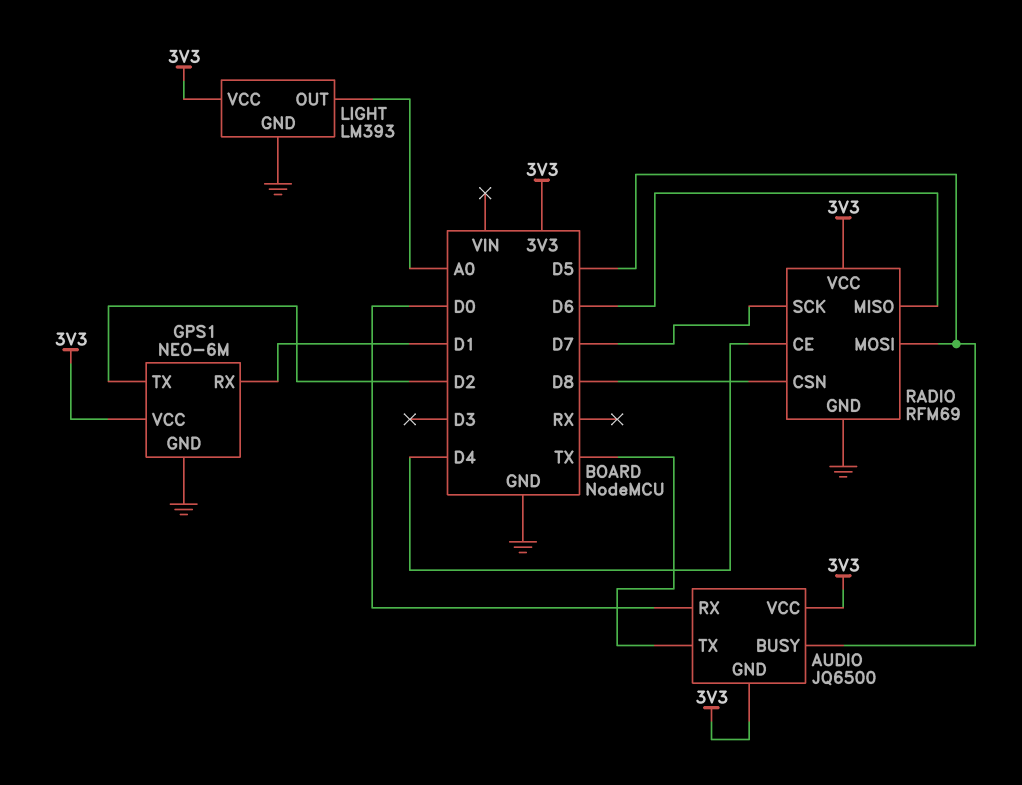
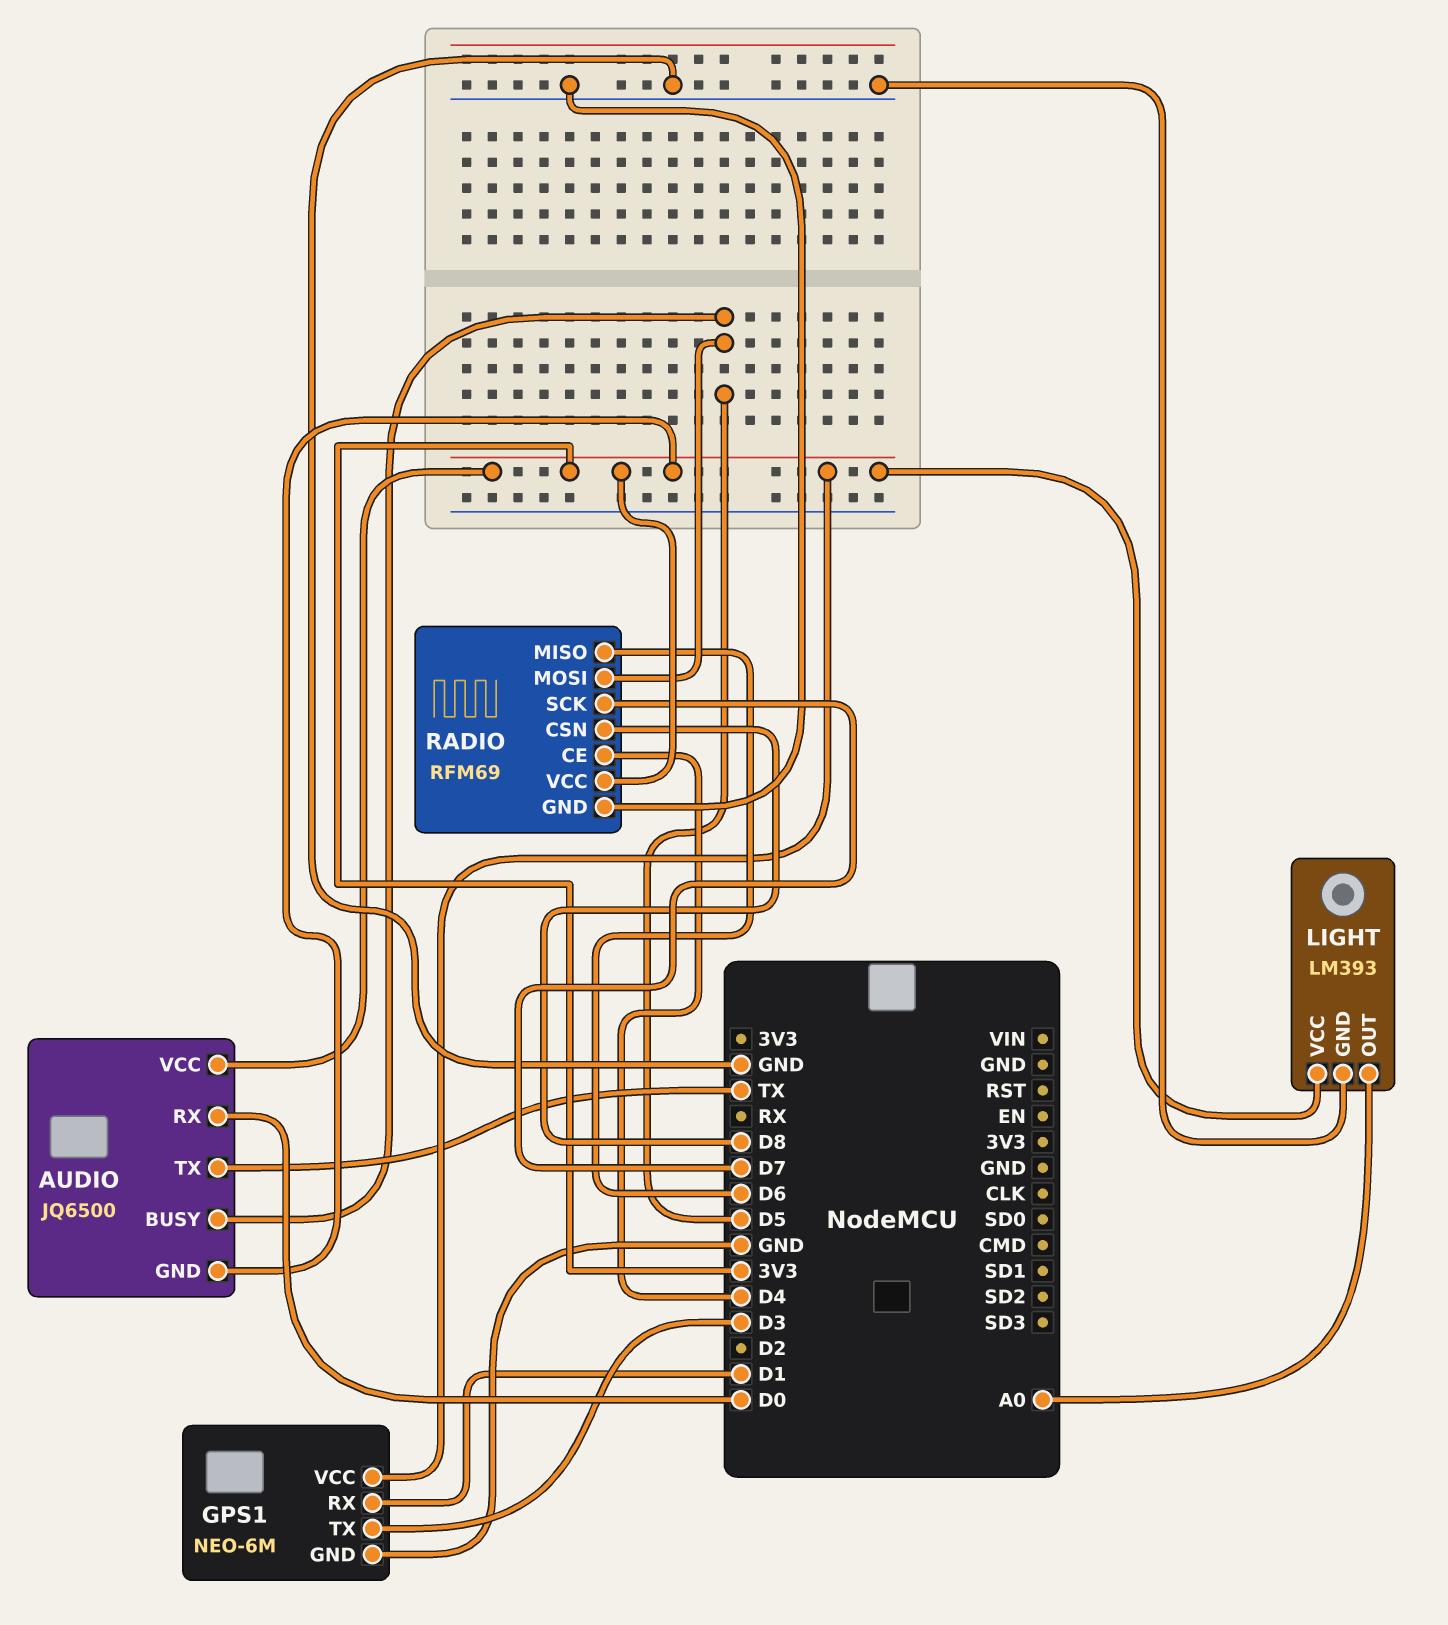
GPS1 pin TX: D2 -> D3

